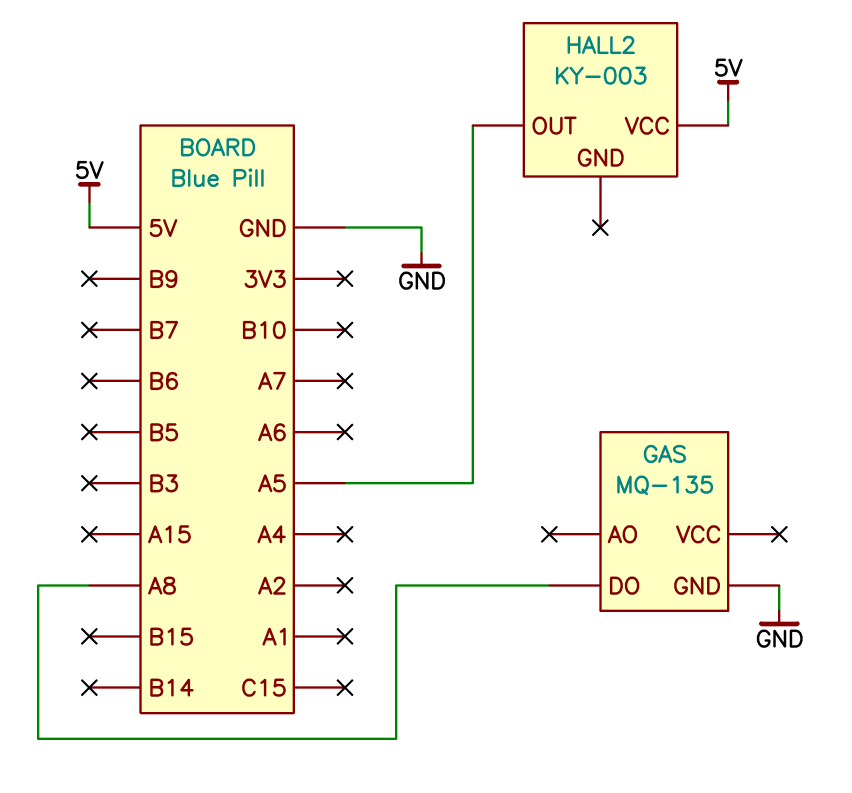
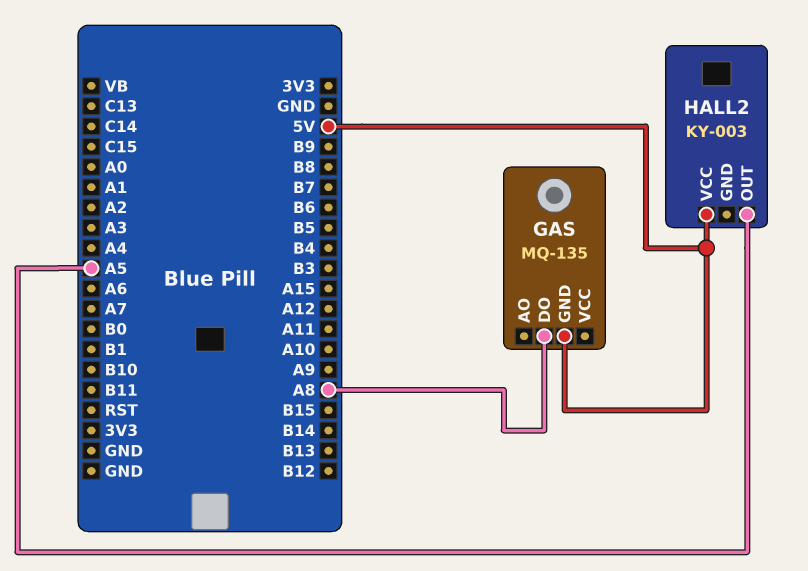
GAS pin GND: GND -> 5V

